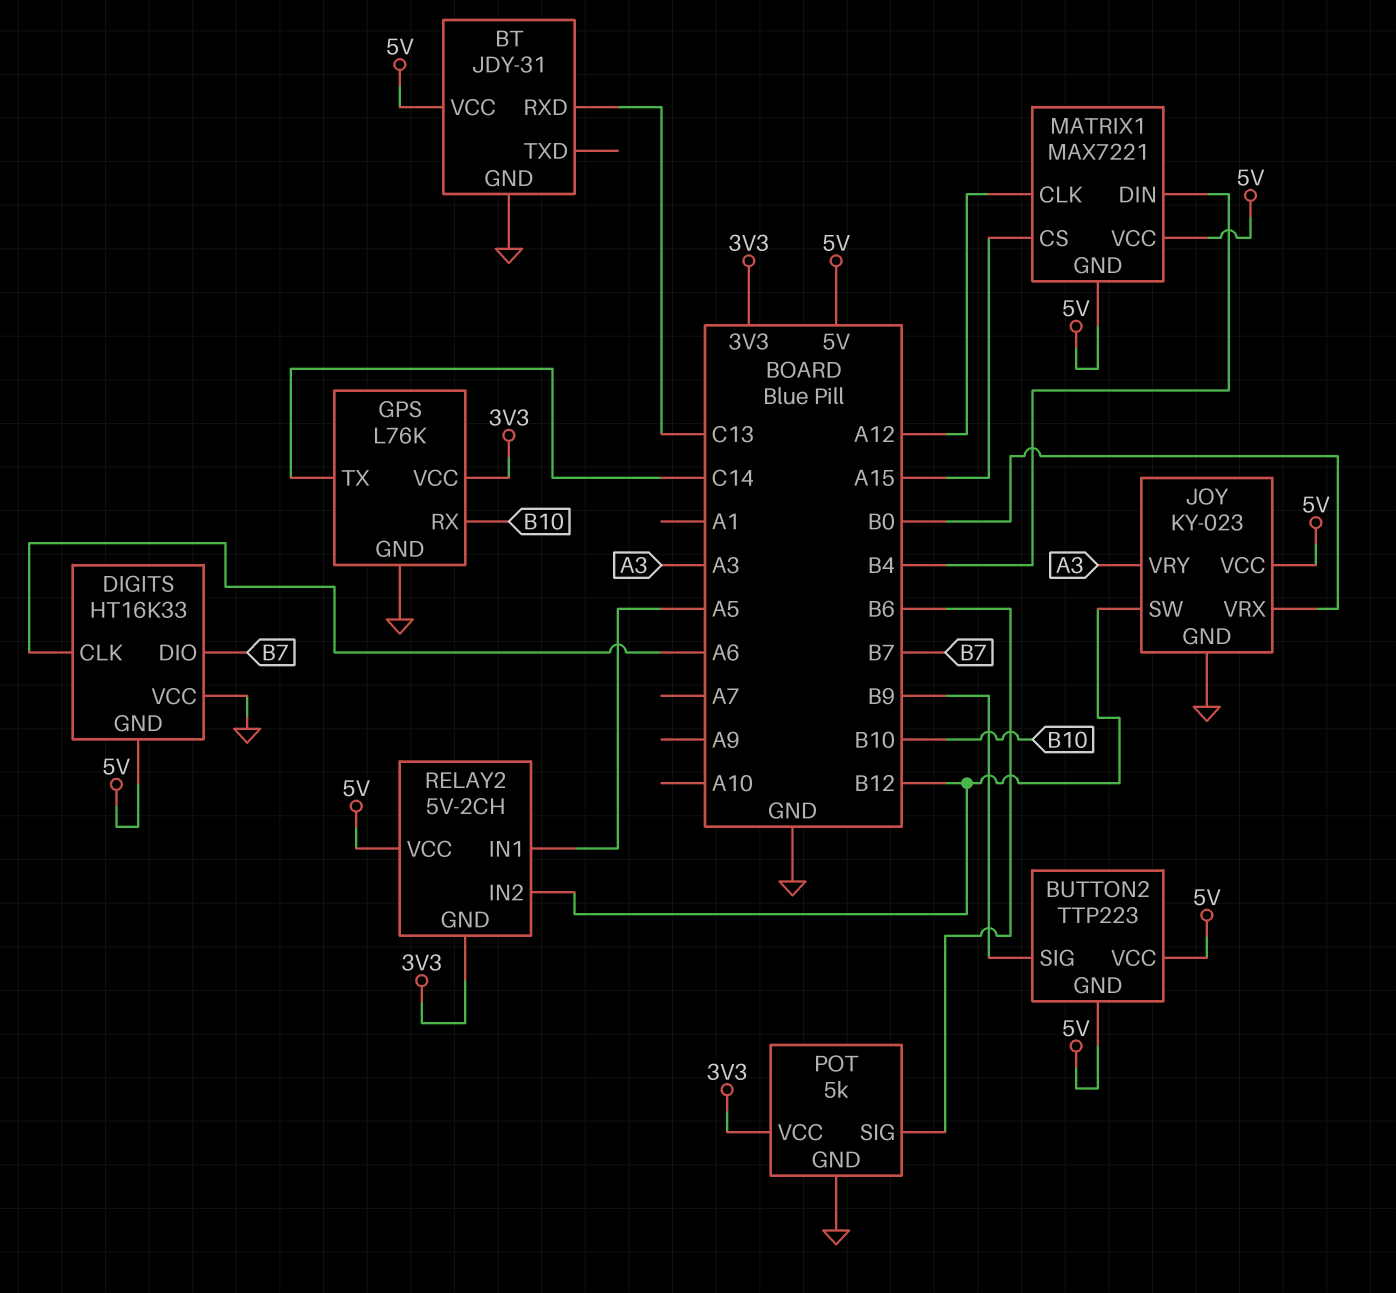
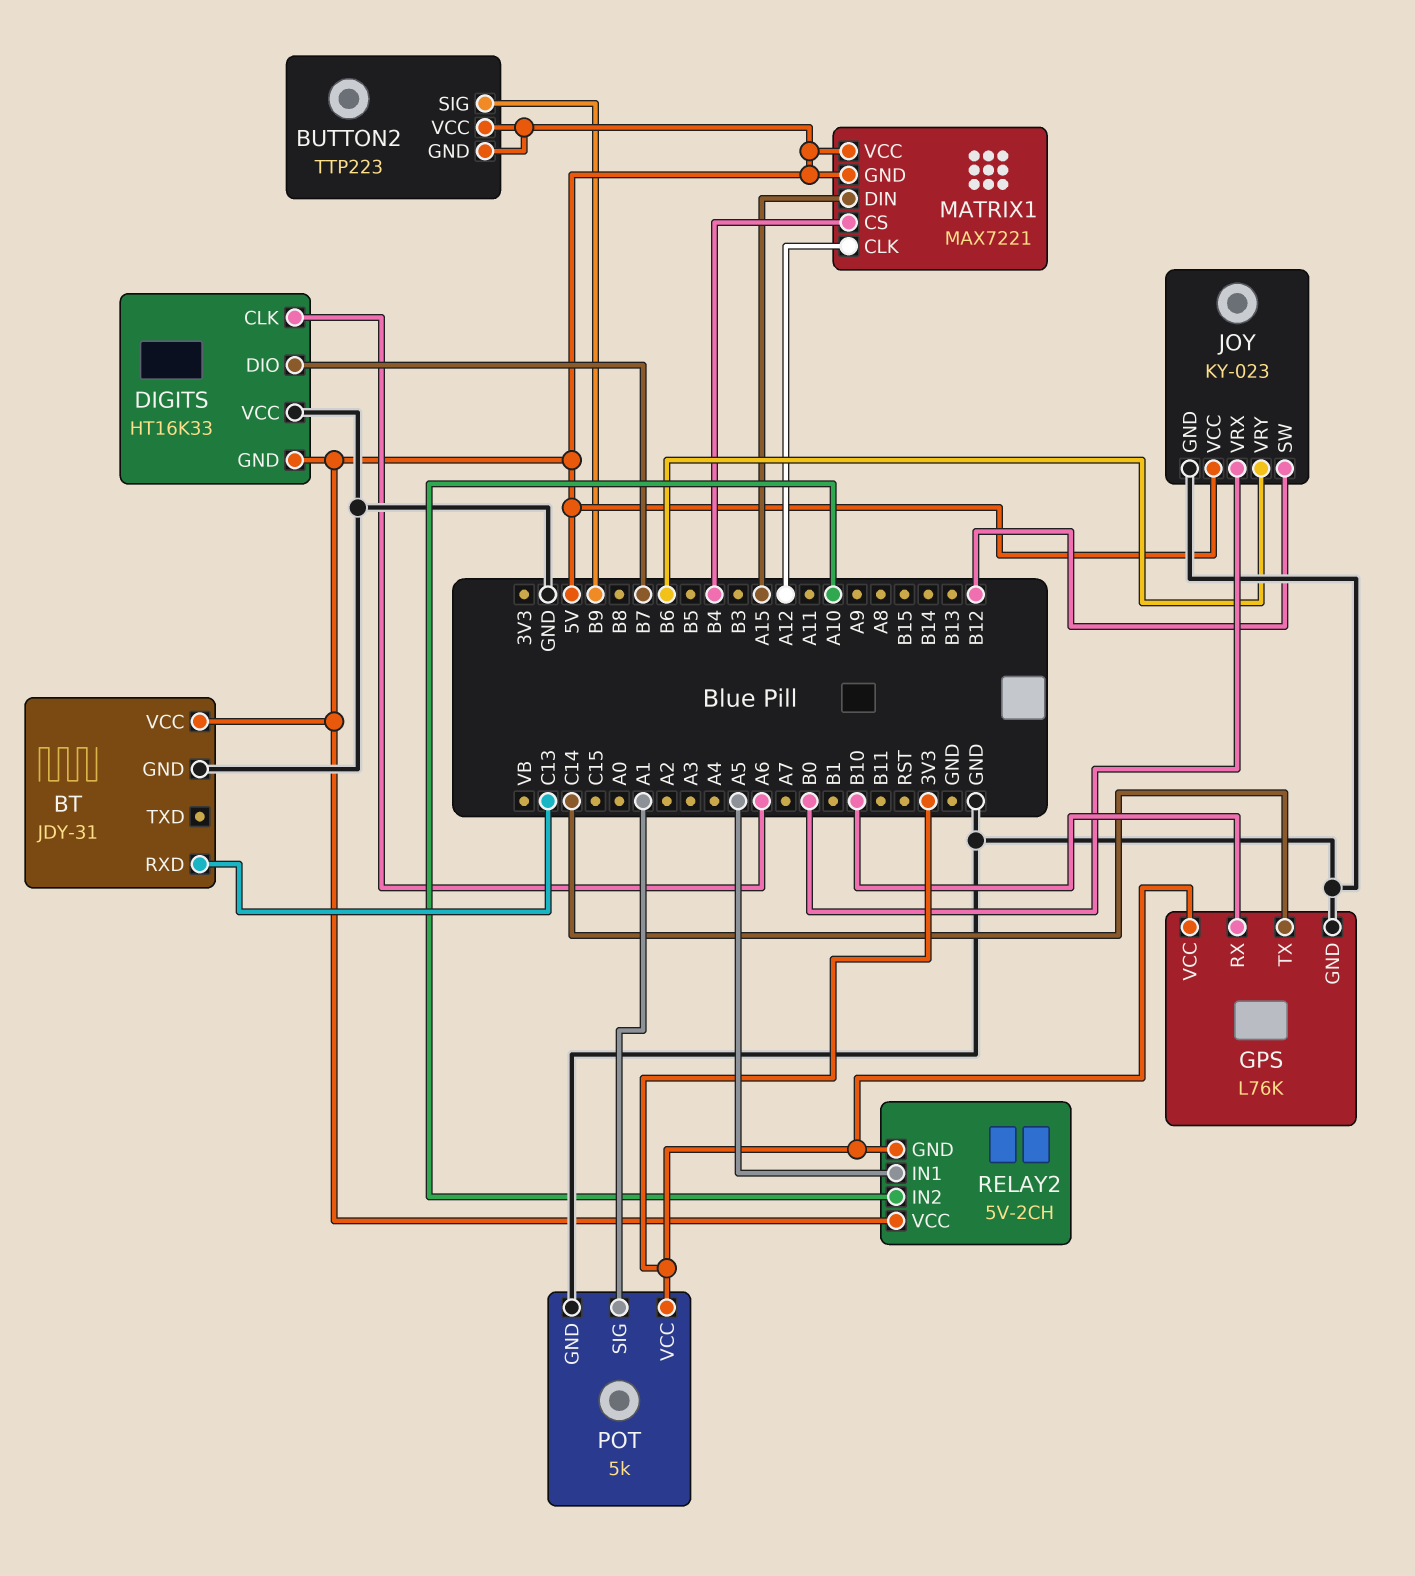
JOY pin VRY: A3 -> B6
MATRIX1 pin CS: A15 -> B4
MATRIX1 pin DIN: B4 -> A15
POT pin SIG: B6 -> A1
RELAY2 pin IN2: B12 -> A10

